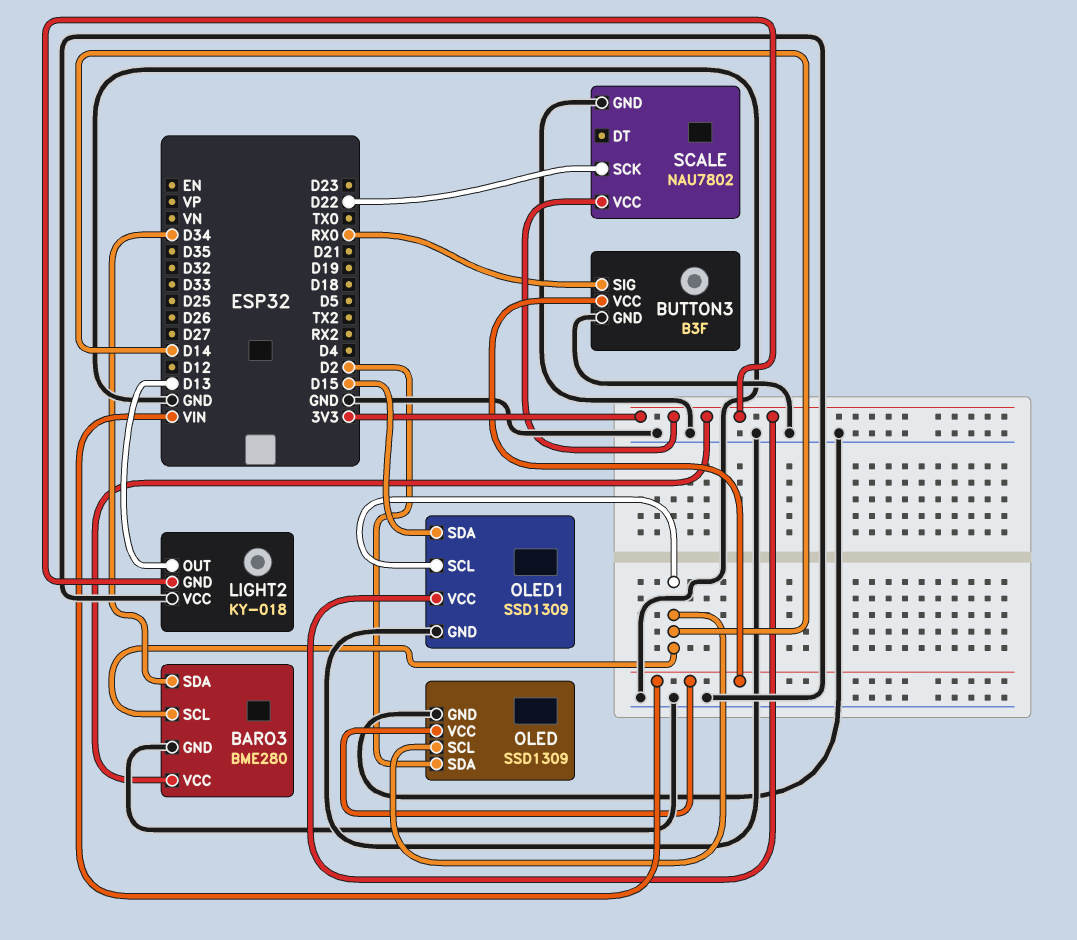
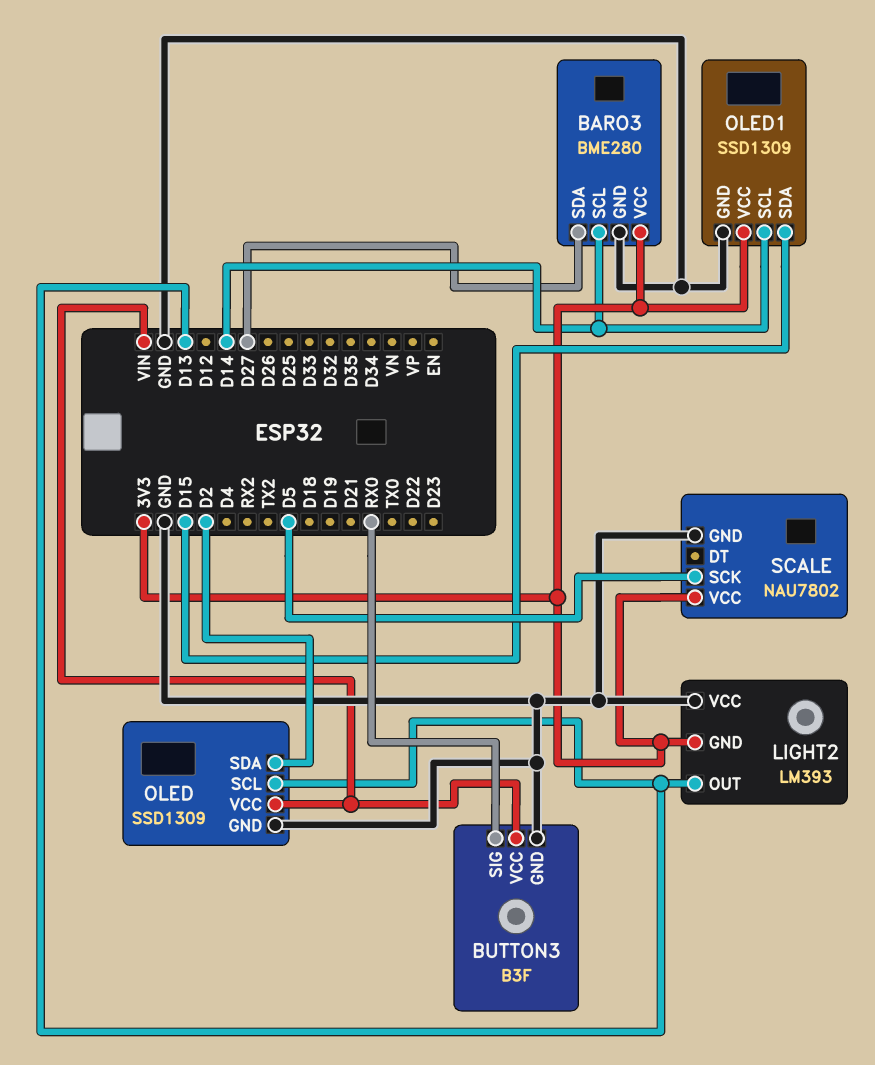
BARO3 pin SDA: D34 -> D27
LIGHT2: KY-018 -> LM393
OLED pin SCL: D14 -> D13
SCALE pin SCK: D22 -> D5

